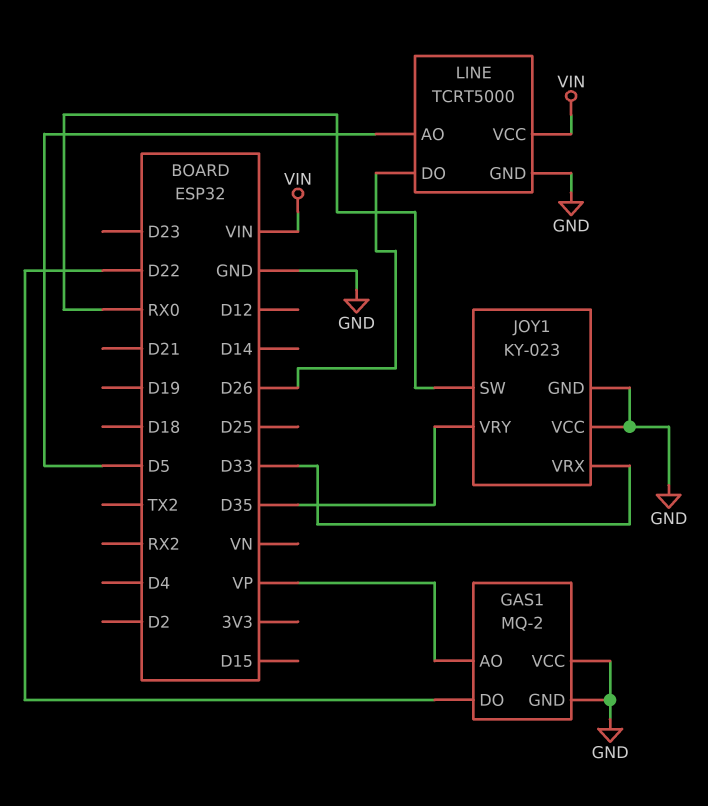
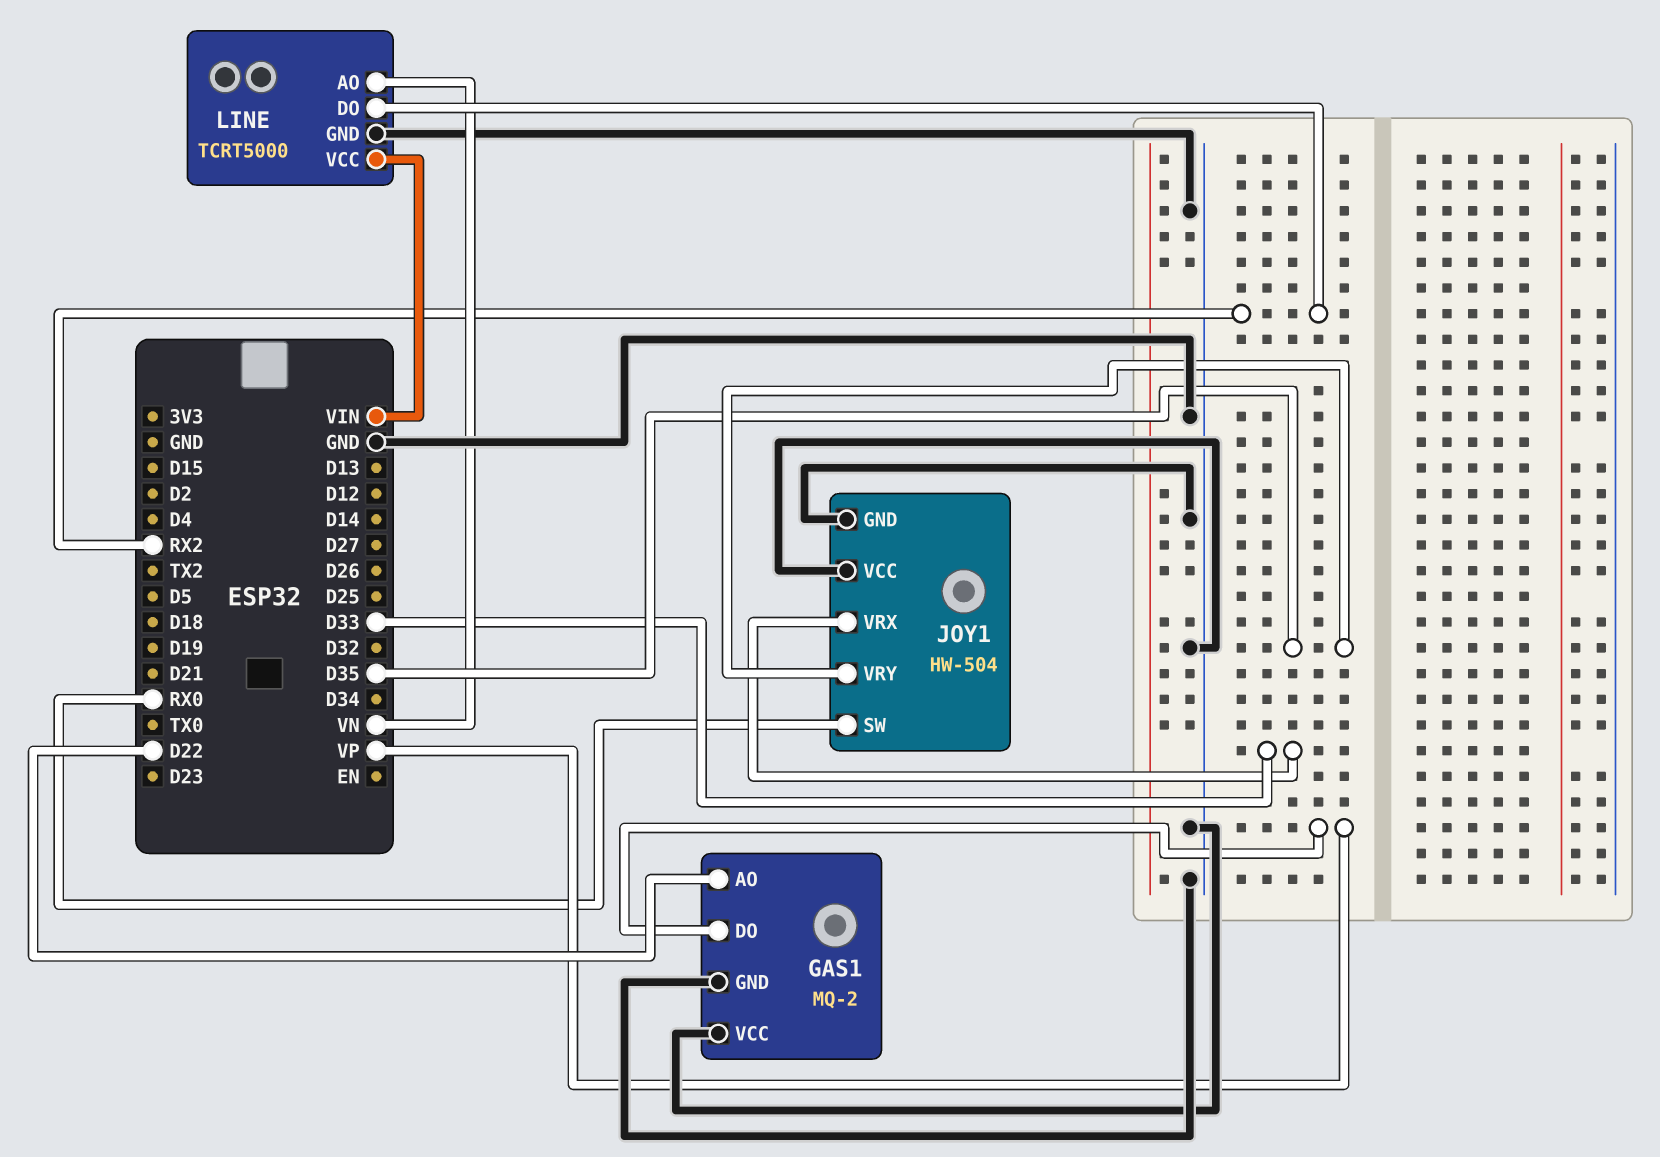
GAS1 pin AO: VP -> D22
GAS1 pin DO: D22 -> VP
JOY1: KY-023 -> HW-504
LINE pin AO: D5 -> VN
LINE pin DO: D26 -> RX2

